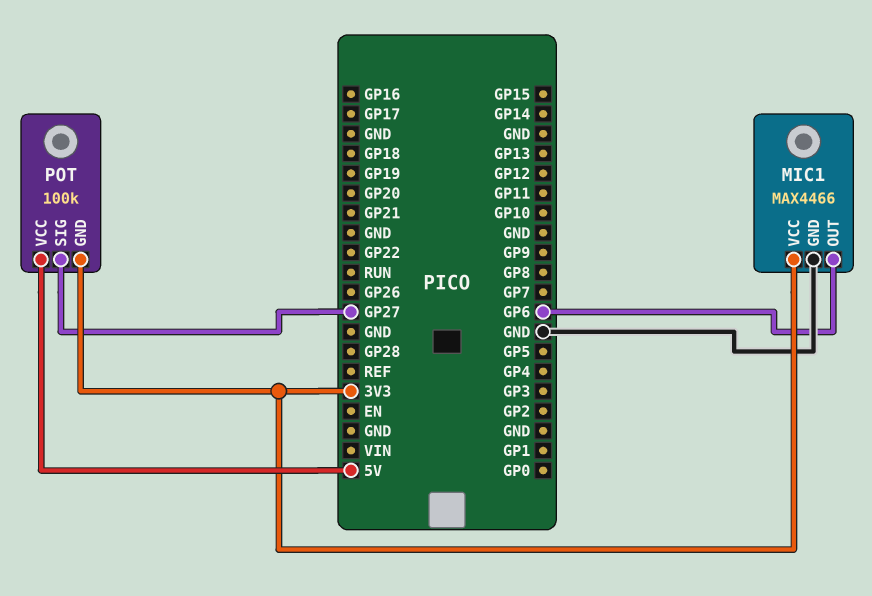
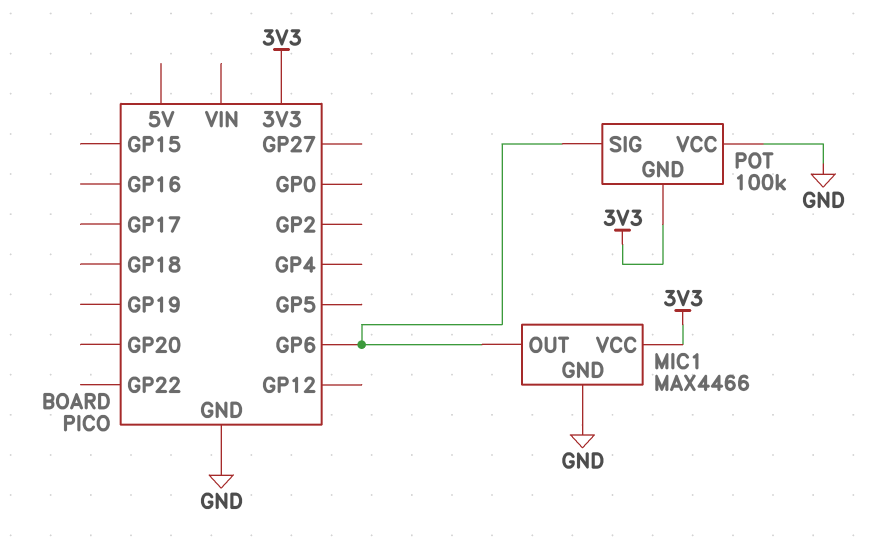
POT pin SIG: GP27 -> GP6
POT pin VCC: 5V -> GND

